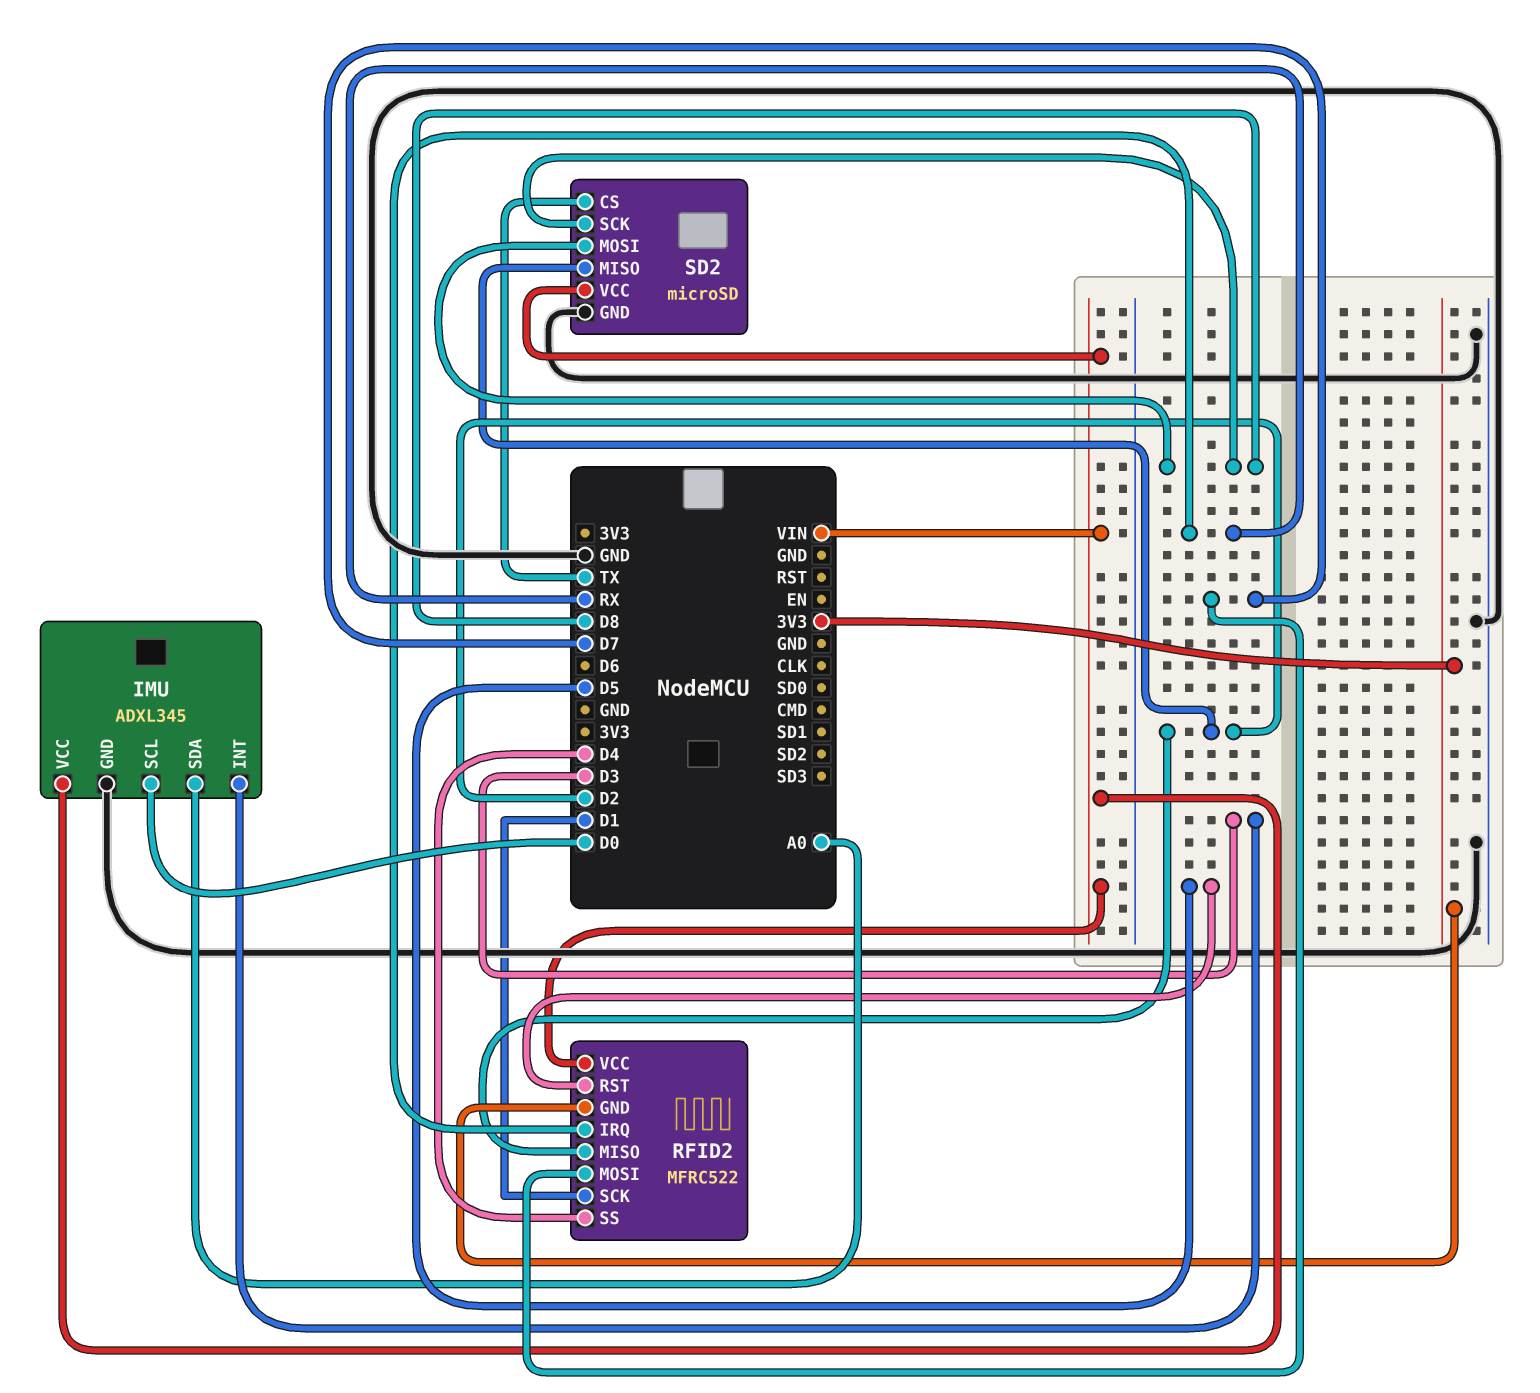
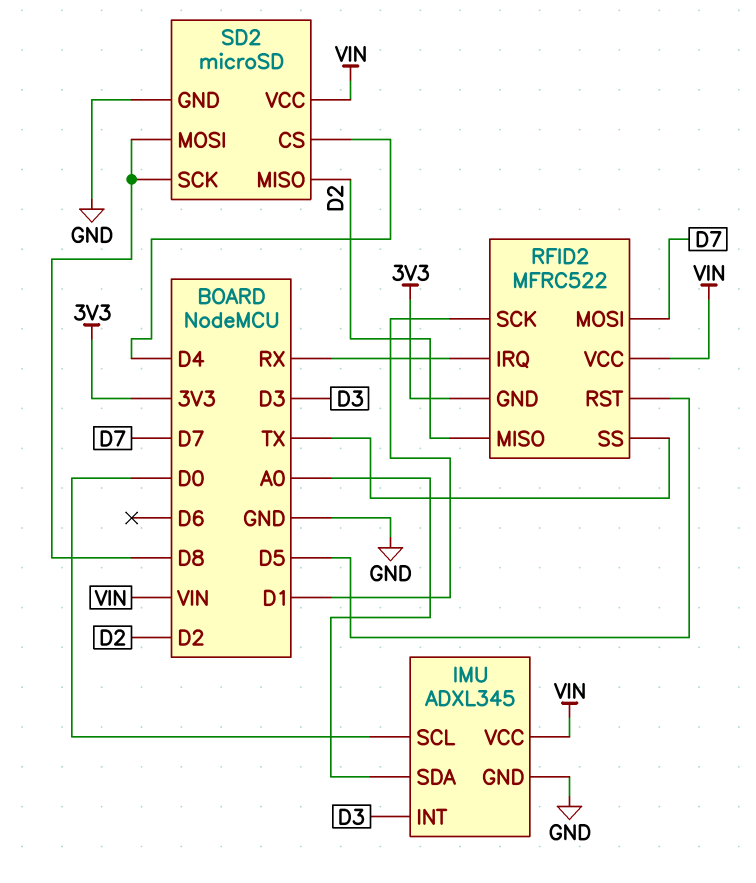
RFID2 pin SS: D4 -> TX
SD2 pin CS: TX -> D4

